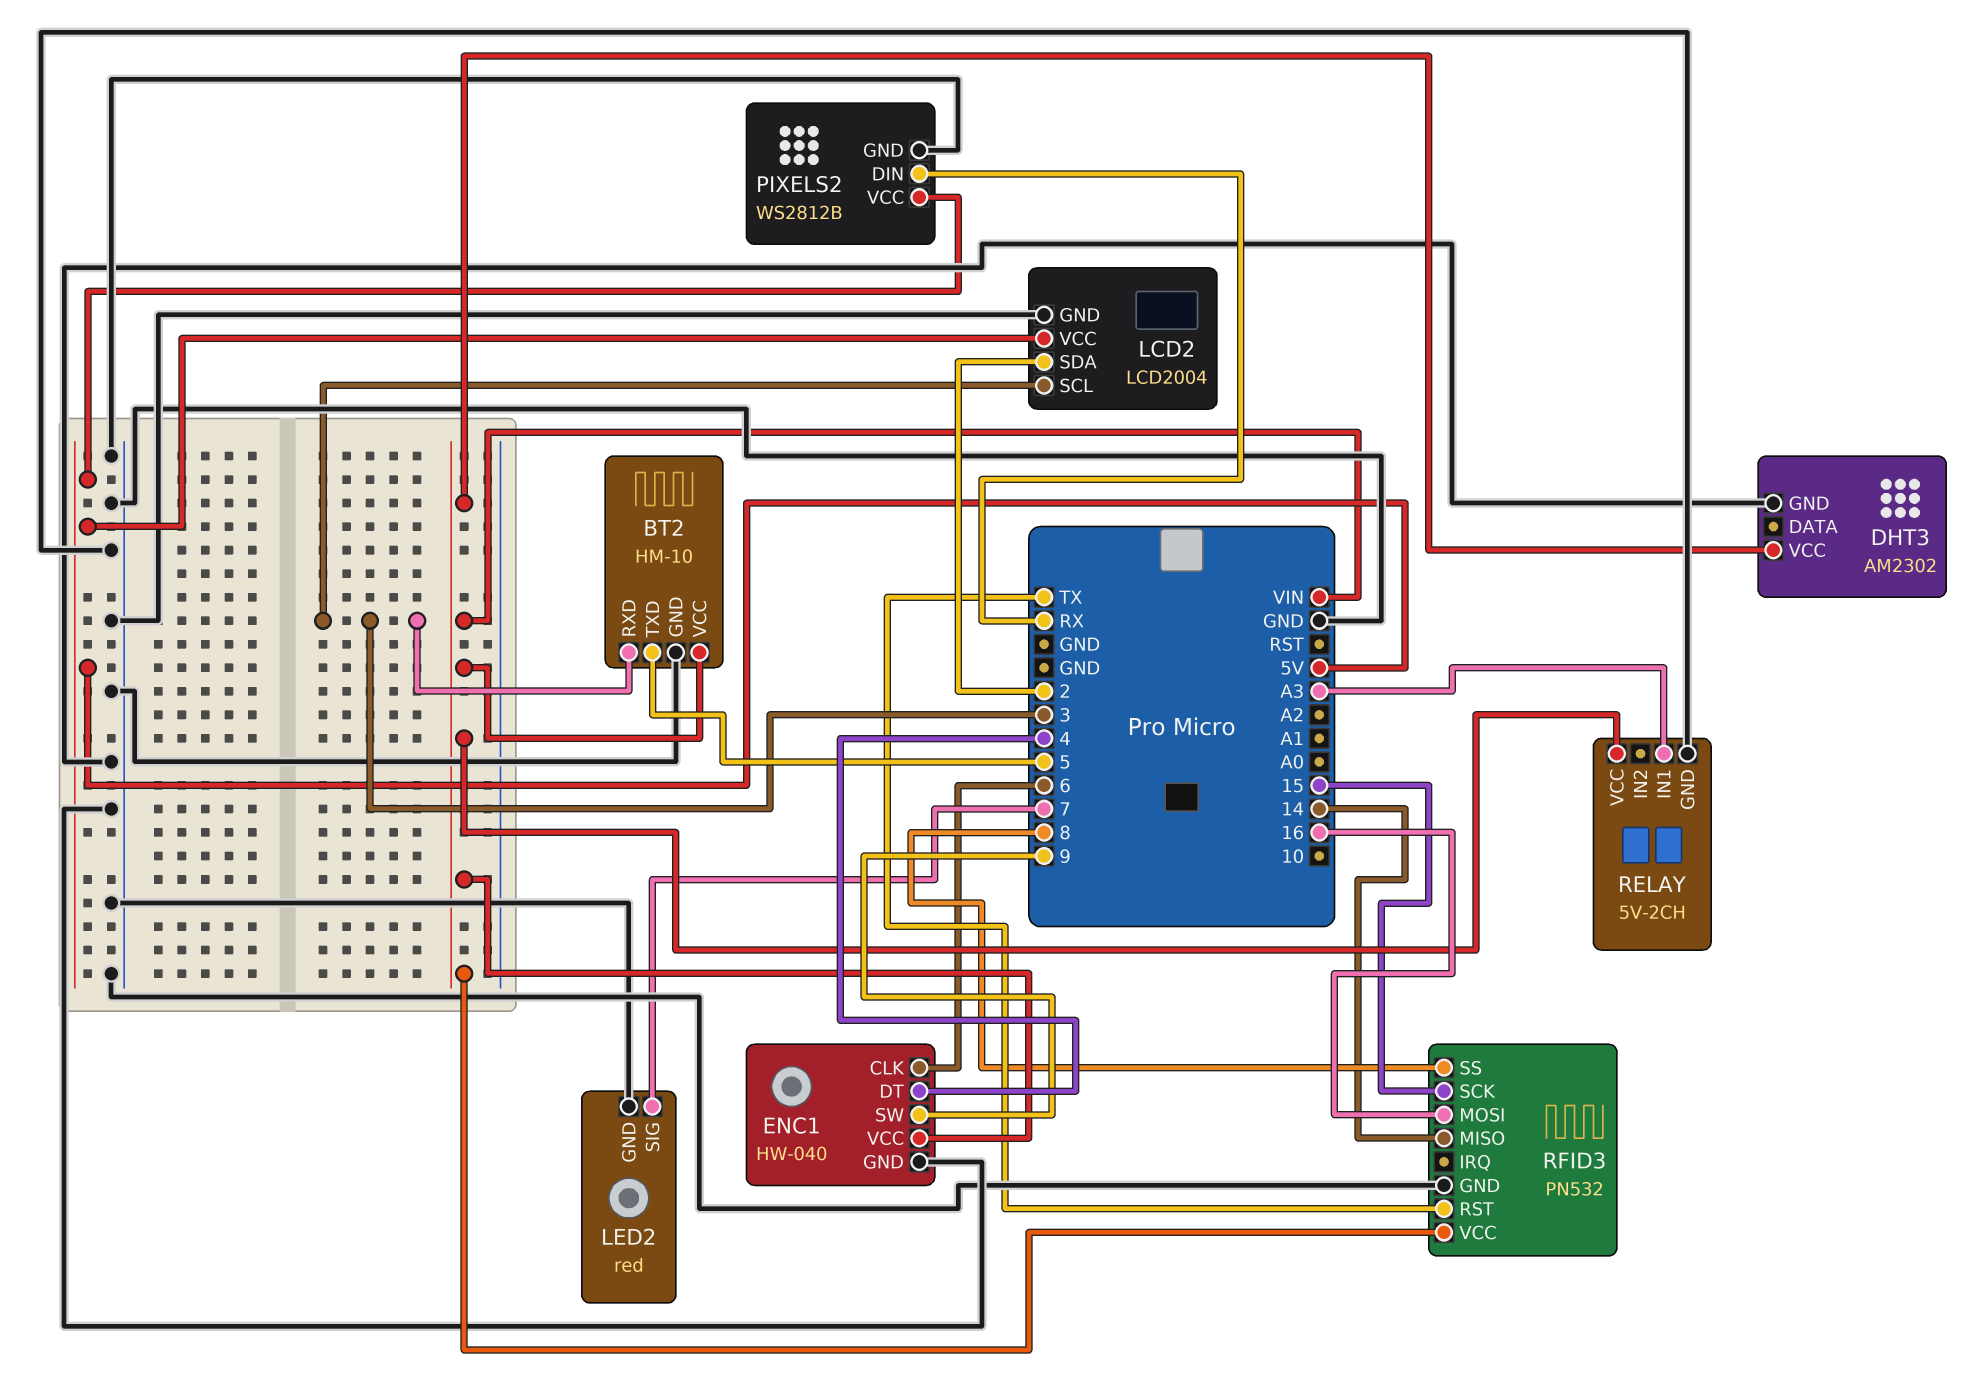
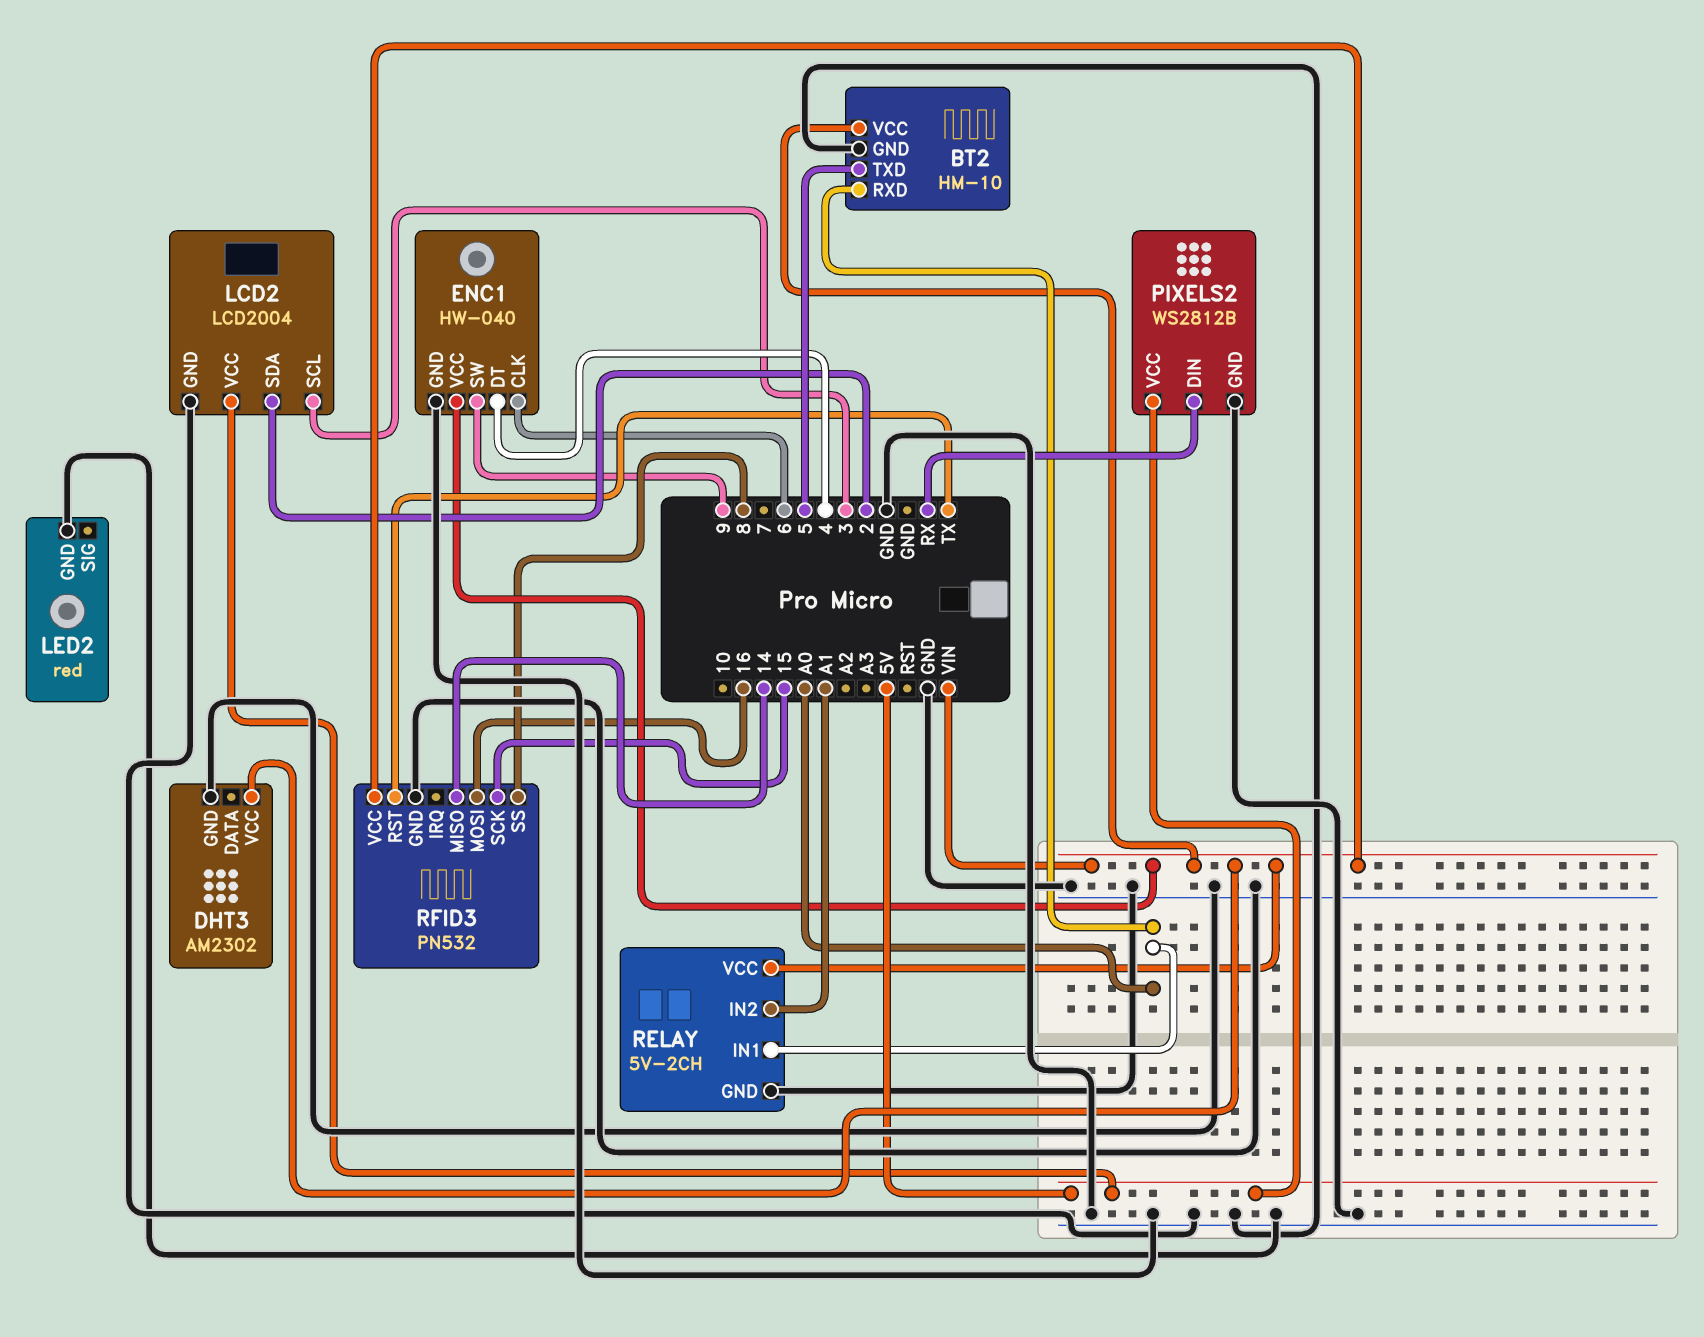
BT2 pin RXD: 3 -> A0
LED2 pin SIG: 7 -> none
RELAY pin IN1: A3 -> A0
RELAY pin IN2: none -> A1

